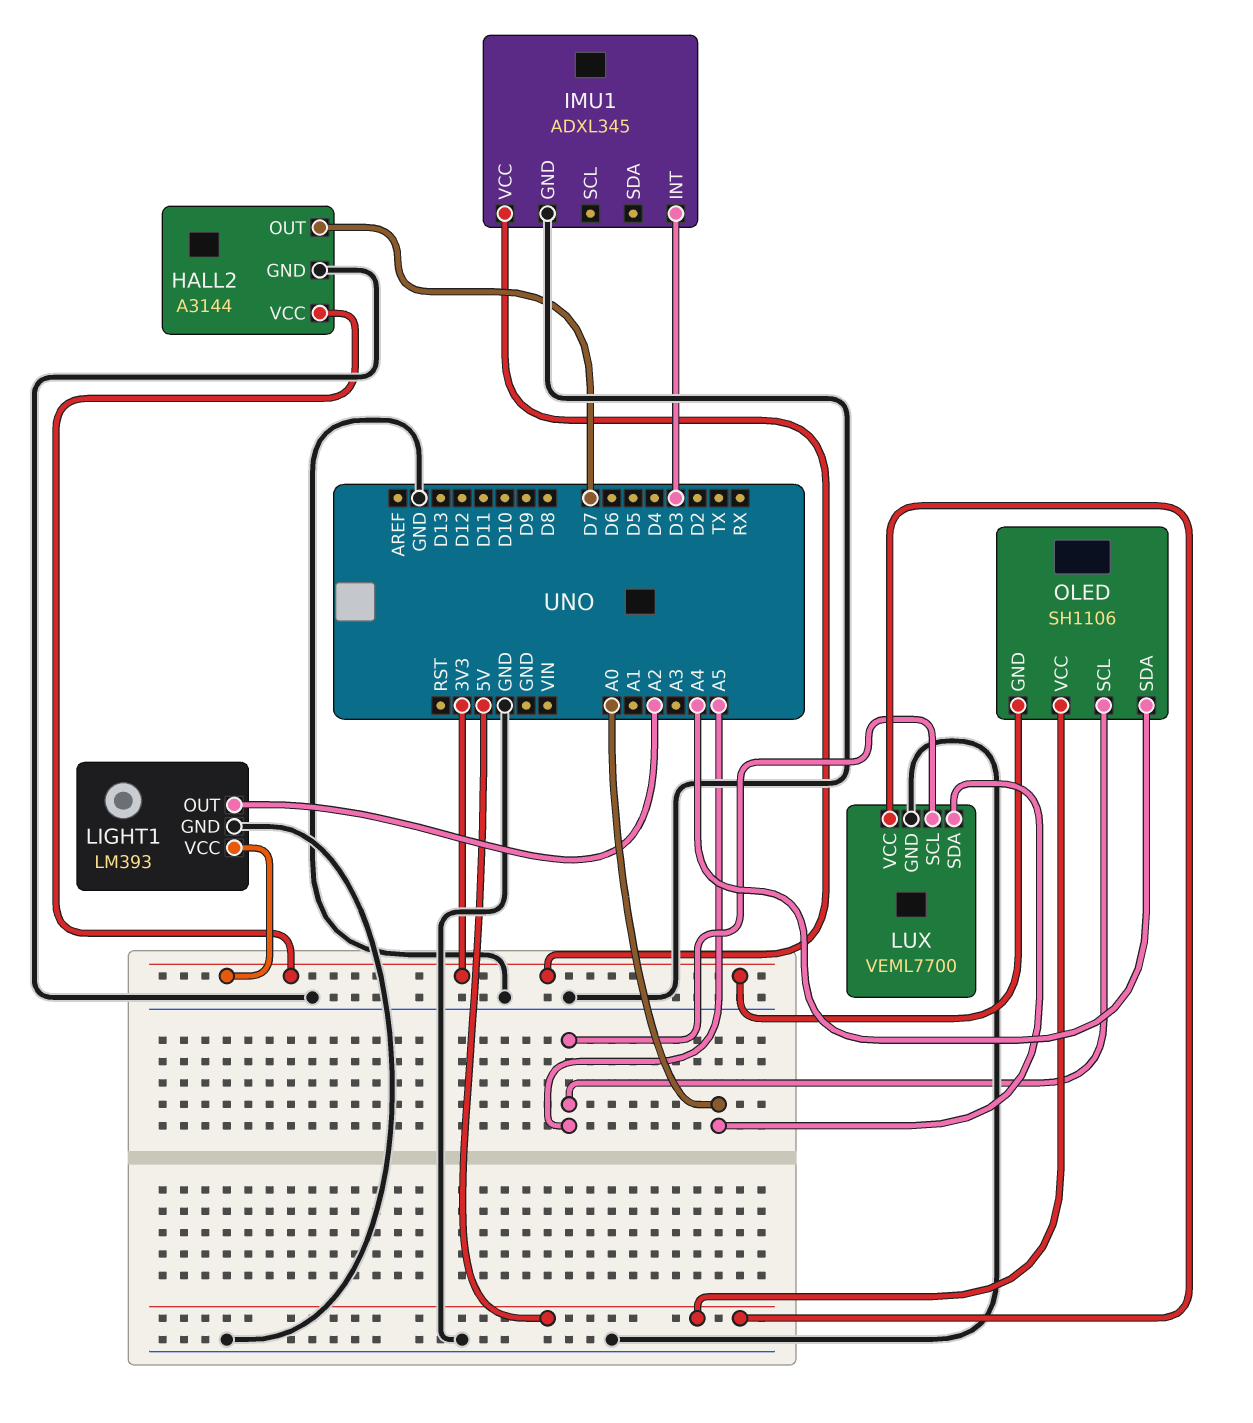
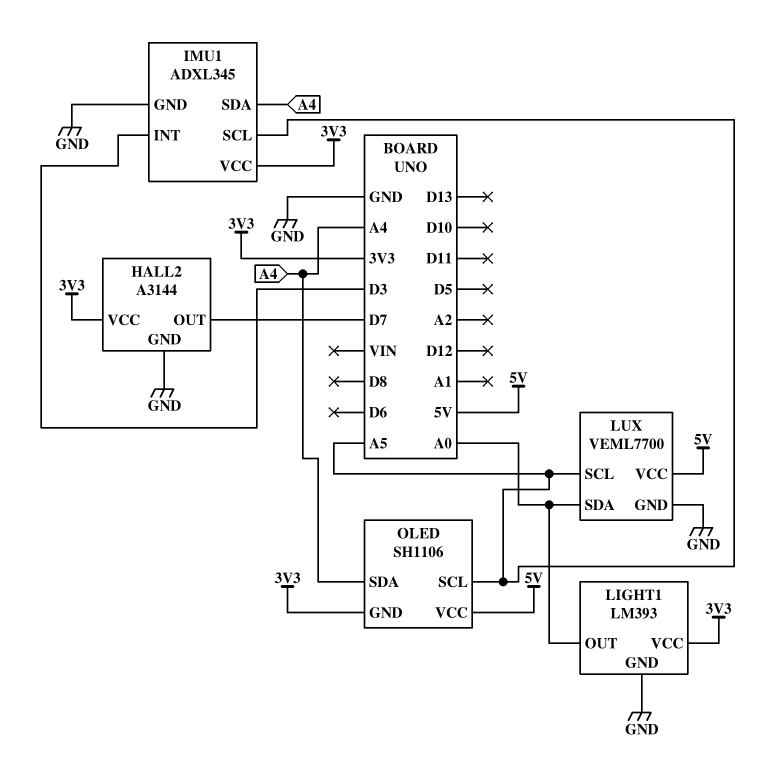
IMU1 pin SCL: none -> A5
IMU1 pin SDA: none -> A4
LIGHT1 pin OUT: A2 -> A0

